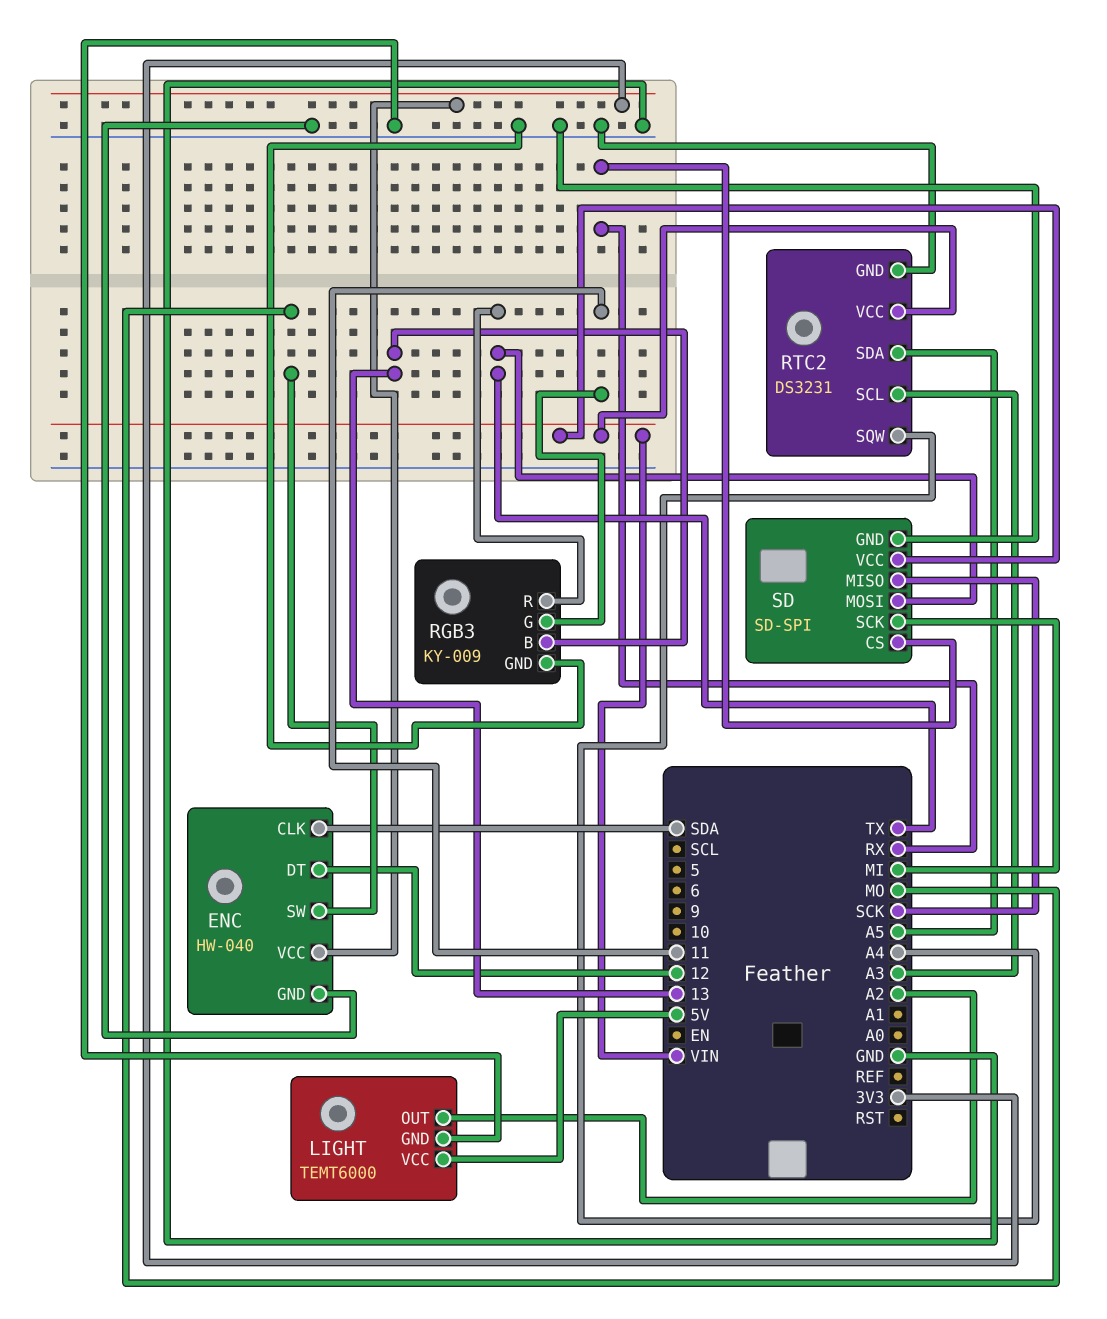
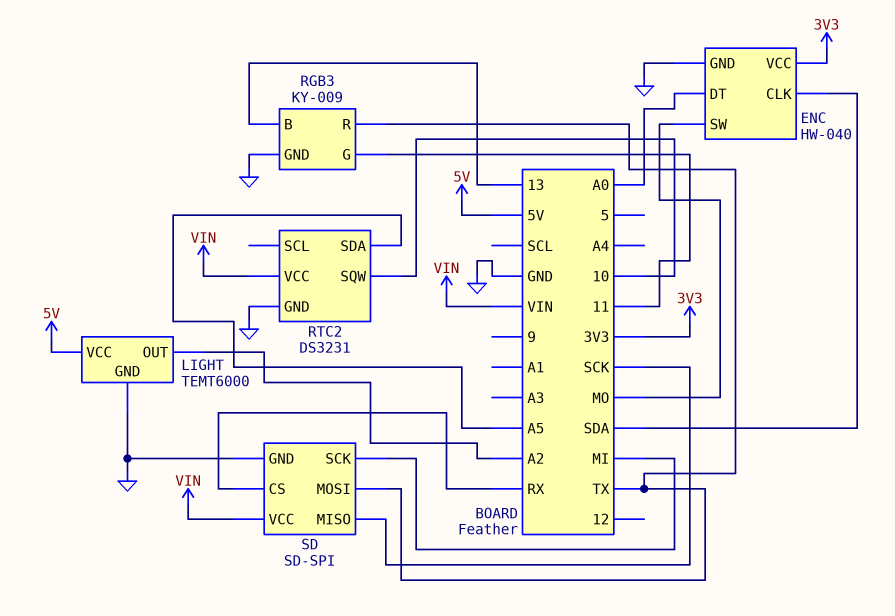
ENC pin DT: 12 -> A0
RTC2 pin SCL: A3 -> none
RTC2 pin SQW: A4 -> 10

